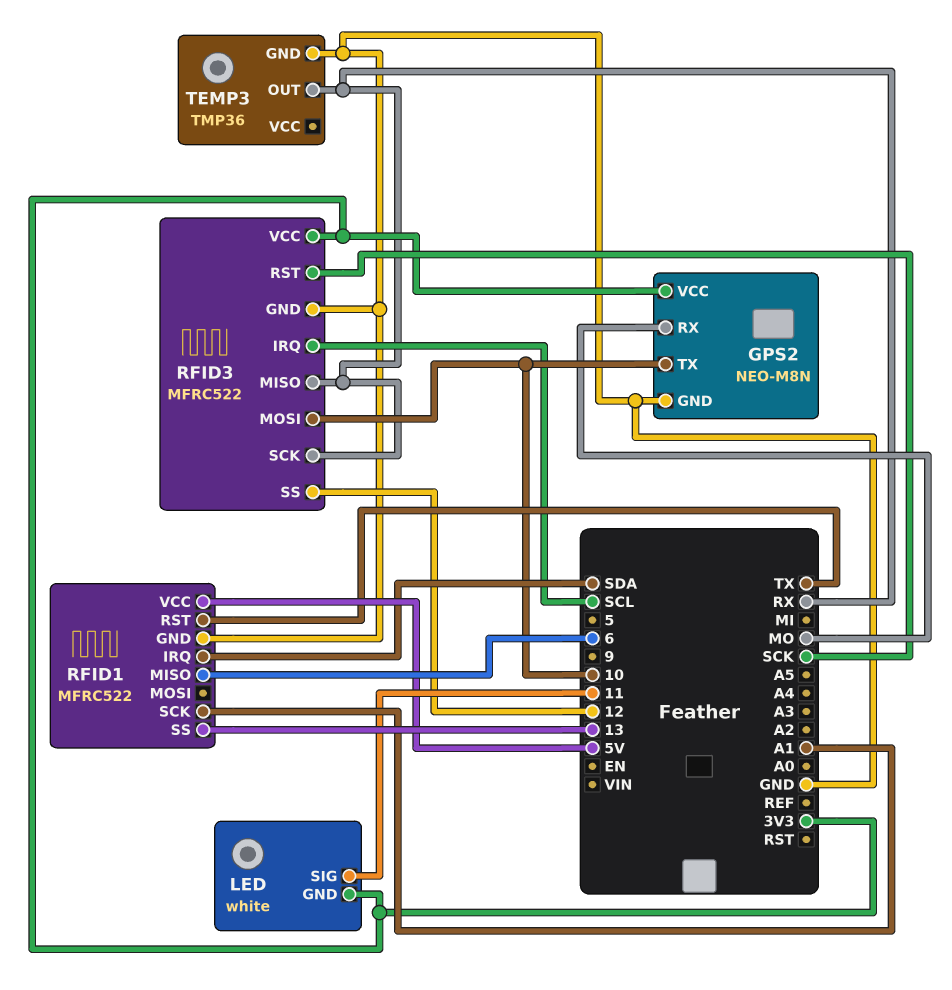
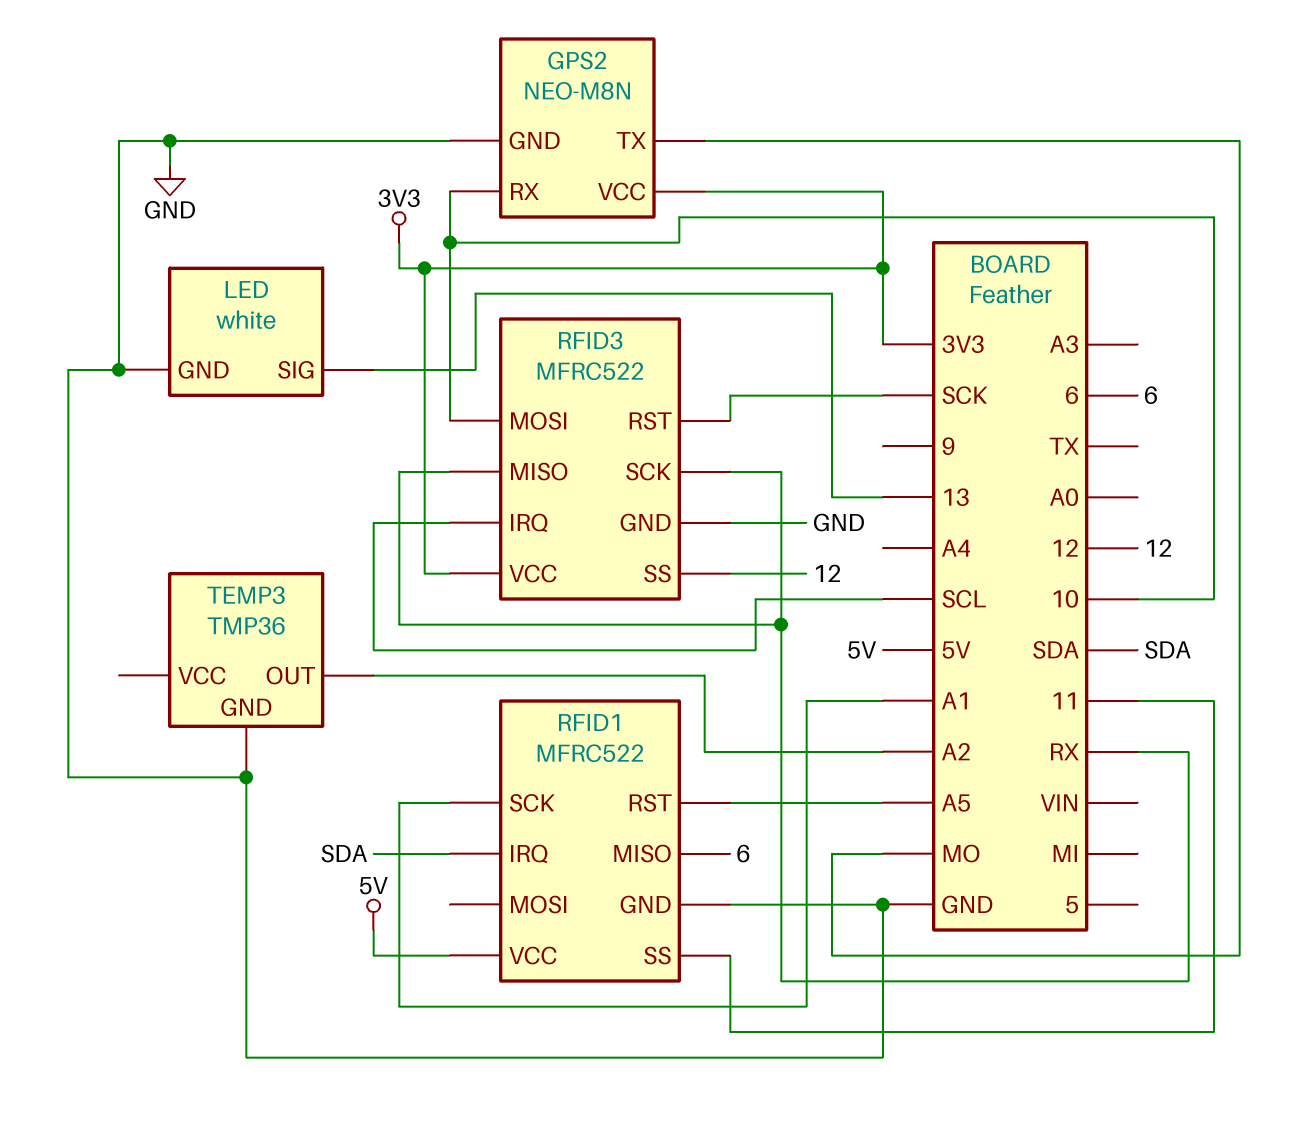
GPS2 pin RX: MO -> 10
GPS2 pin TX: 10 -> MO
LED pin GND: 3V3 -> GND
LED pin SIG: 11 -> 13
RFID1 pin RST: TX -> A5
RFID1 pin SS: 13 -> 11
TEMP3 pin OUT: RX -> A2

